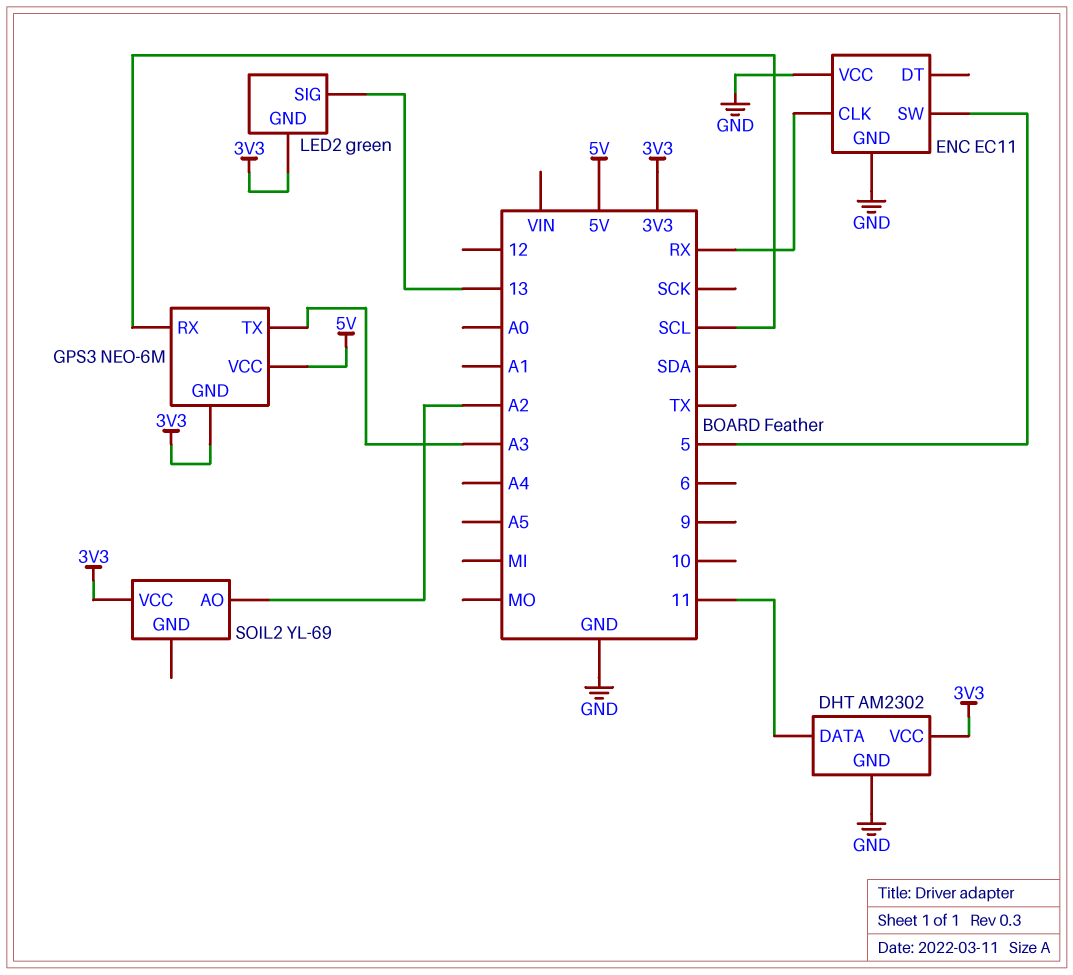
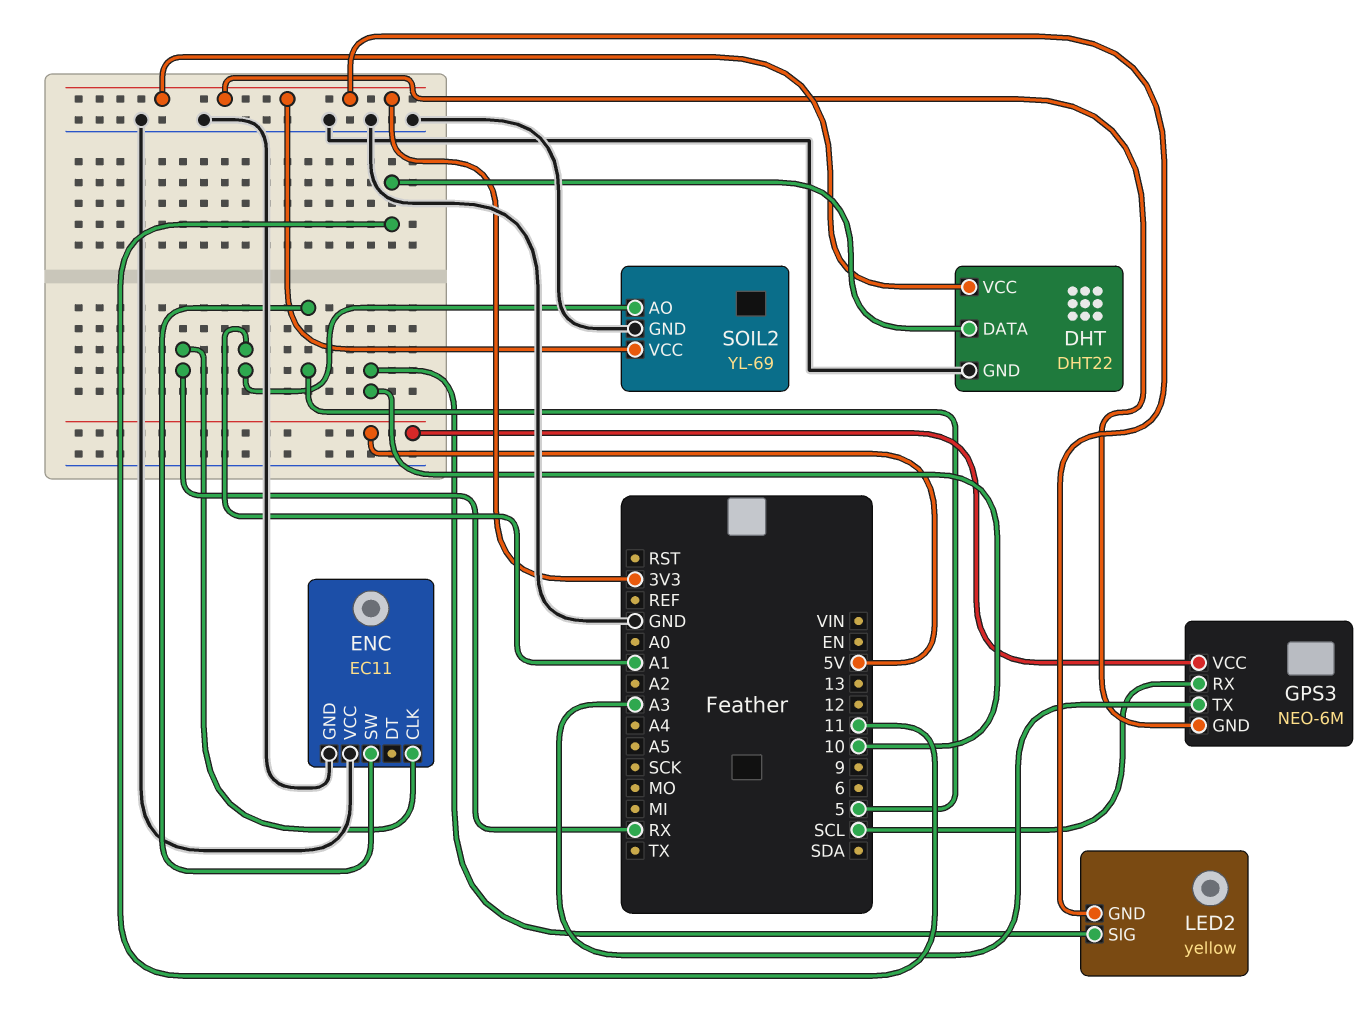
DHT: AM2302 -> DHT22
LED2: green -> yellow
LED2 pin SIG: 13 -> 10
SOIL2 pin AO: A2 -> A1
SOIL2 pin GND: none -> GND

